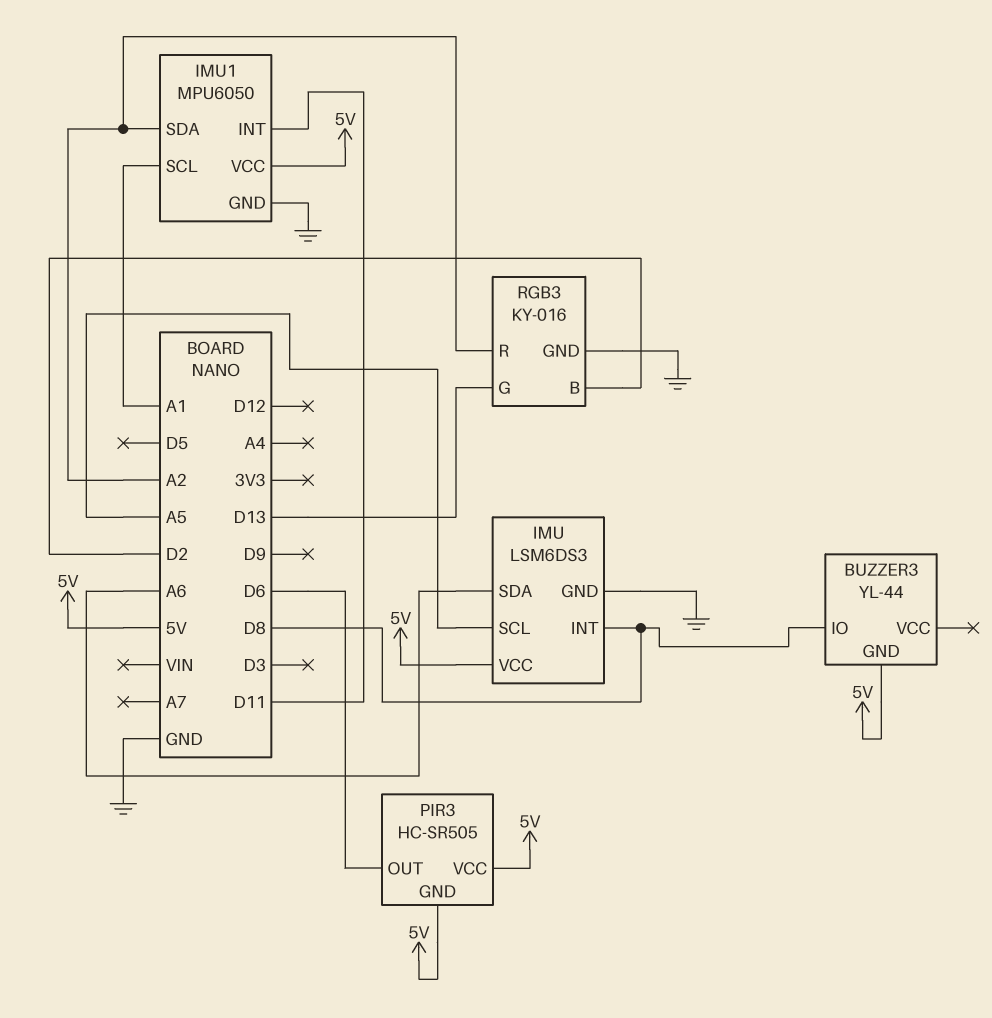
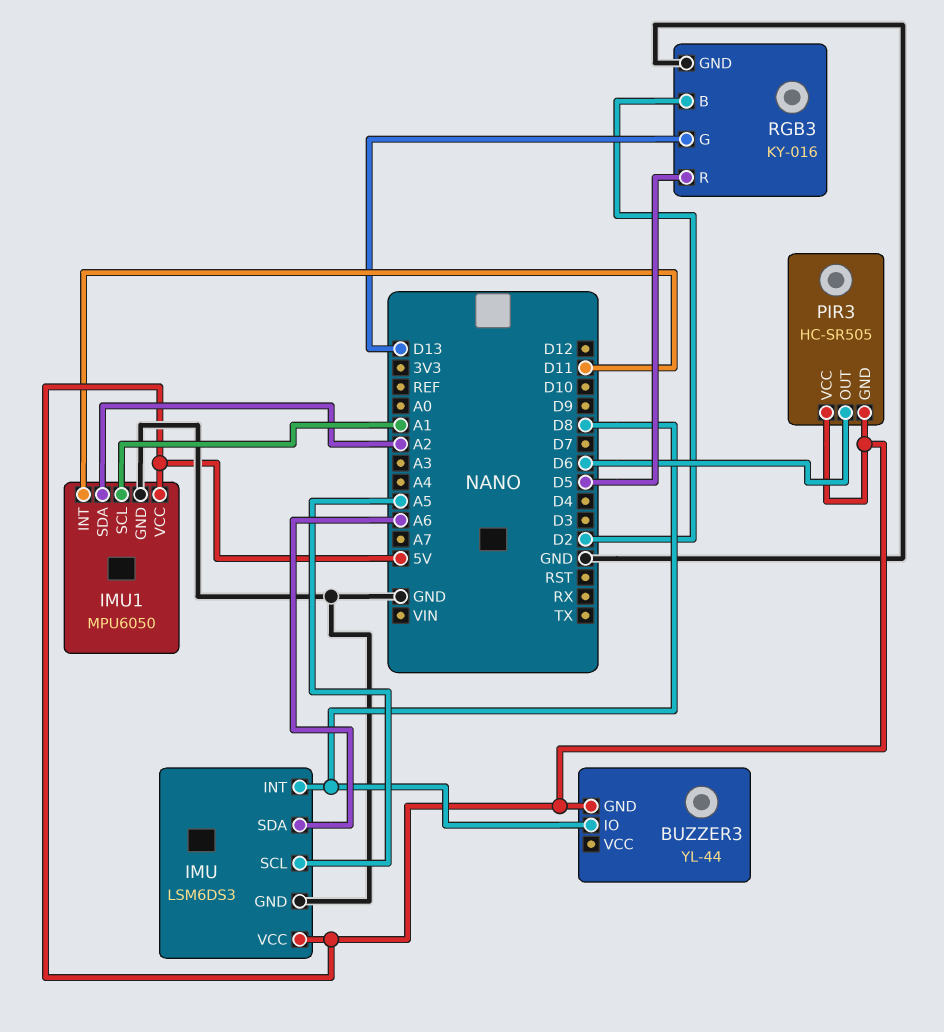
RGB3 pin R: A2 -> D5

